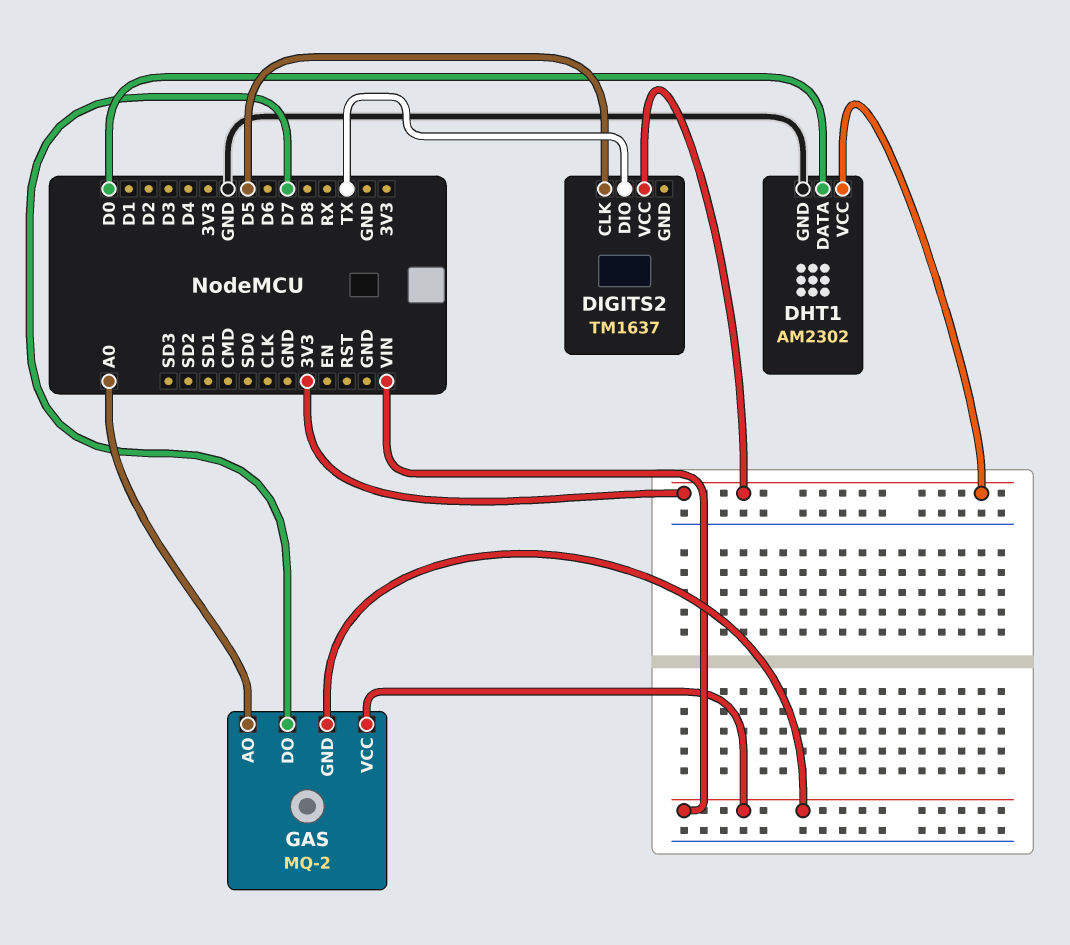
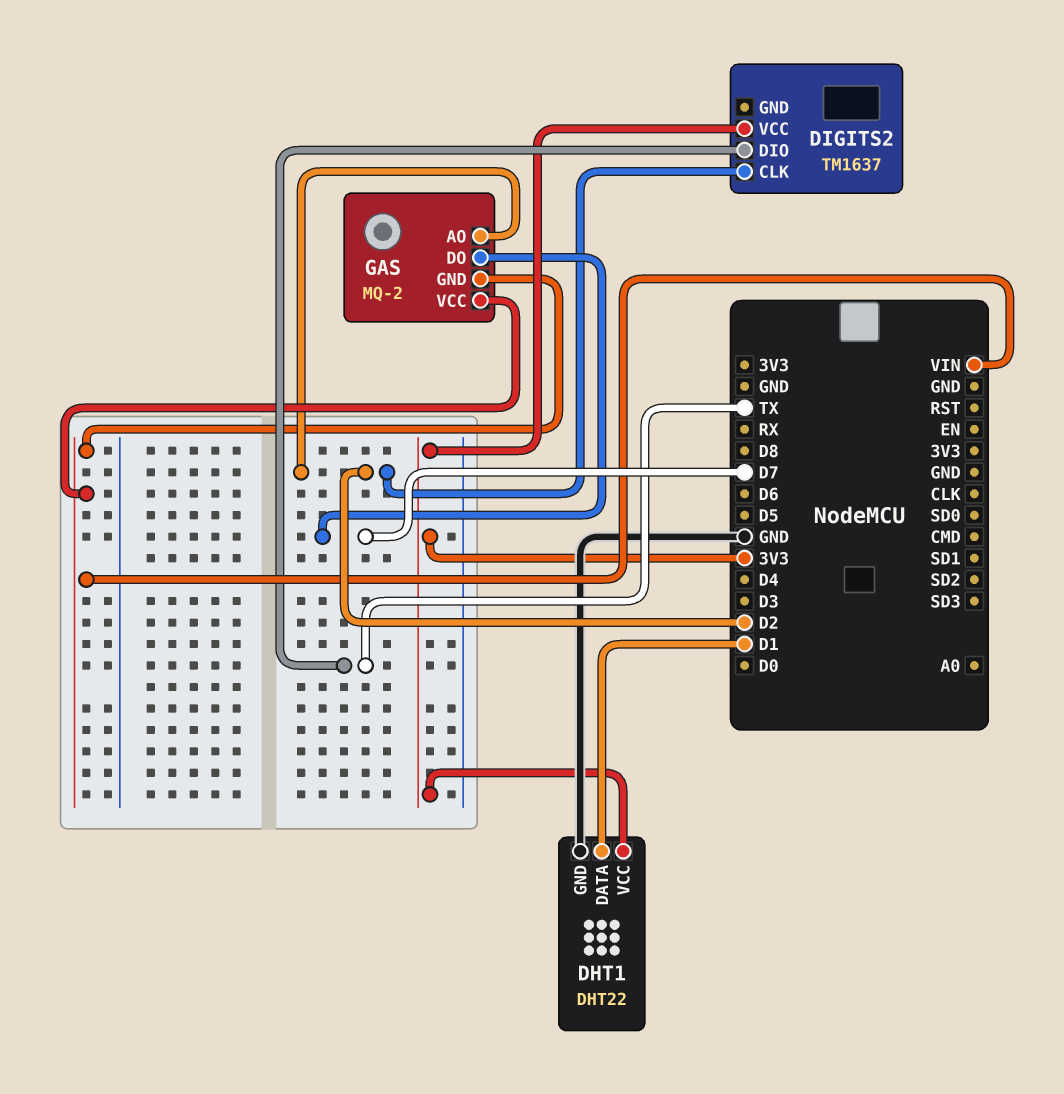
DHT1: AM2302 -> DHT22
DHT1 pin DATA: D0 -> D1
DIGITS2 pin CLK: D5 -> D2
GAS pin AO: A0 -> D2

